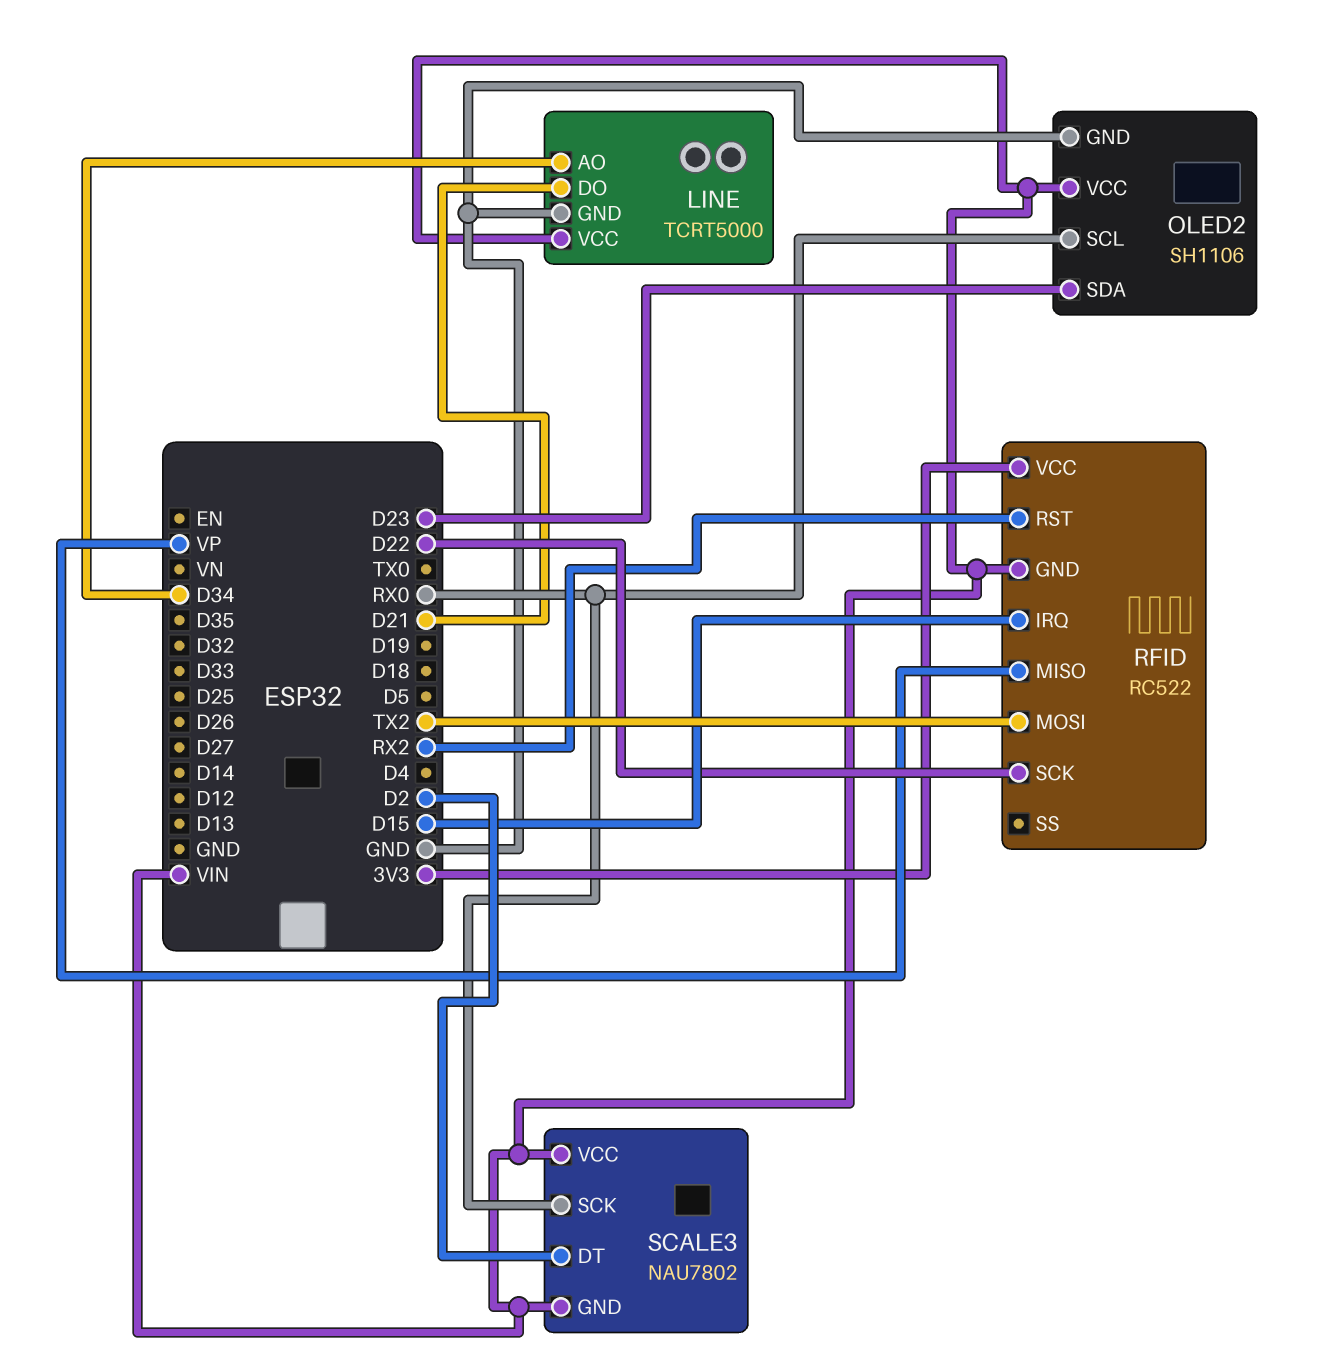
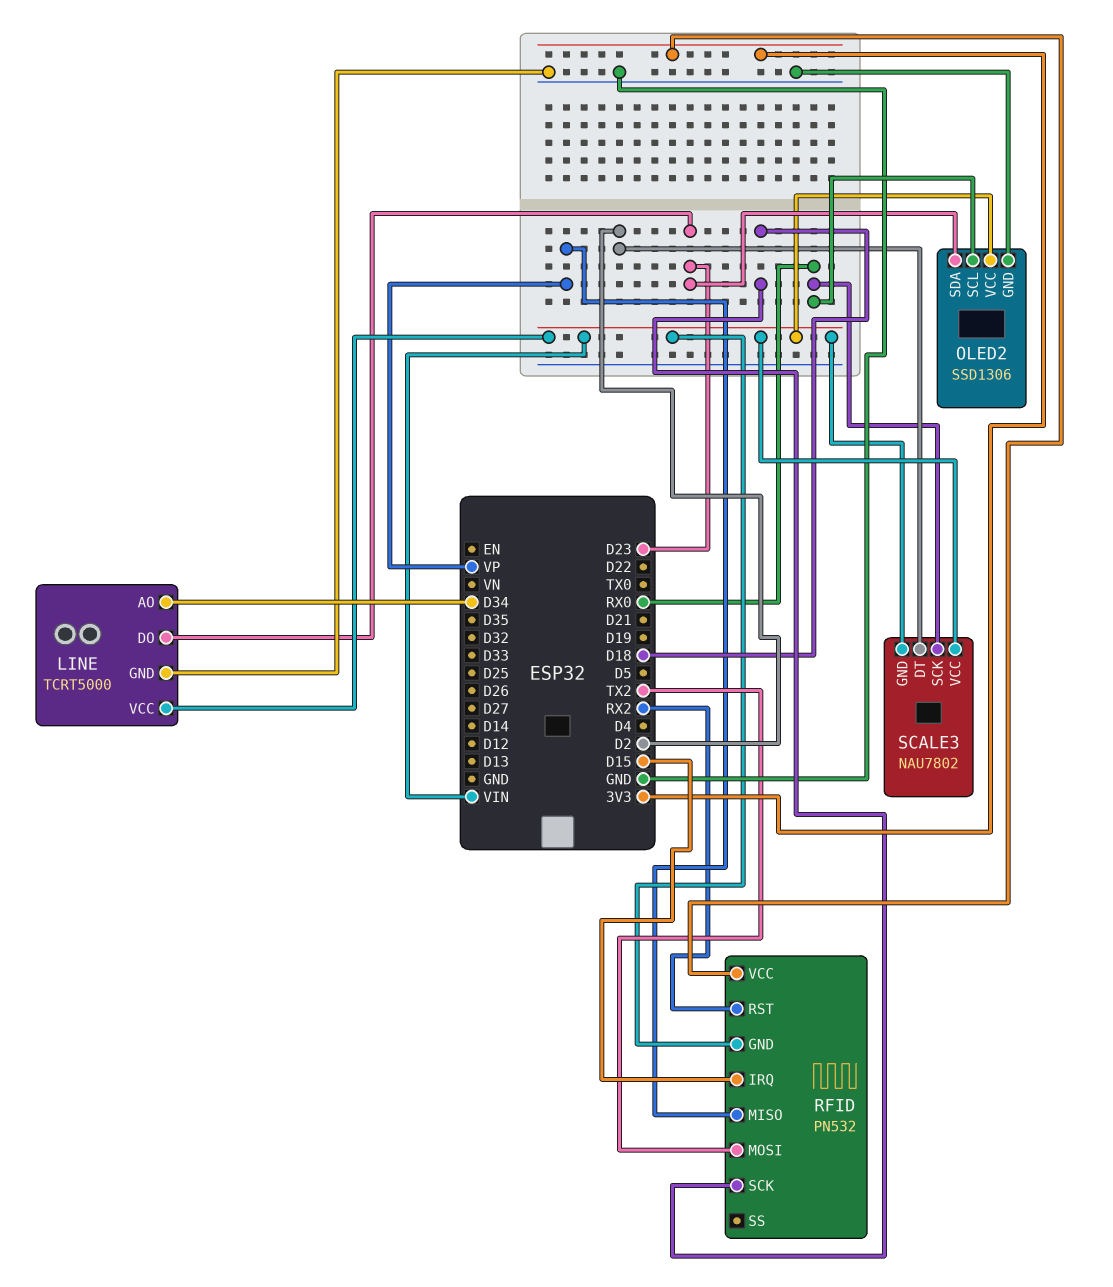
LINE pin DO: D21 -> D23
OLED2: SH1106 -> SSD1306
RFID: RC522 -> PN532
RFID pin SCK: D22 -> D18

